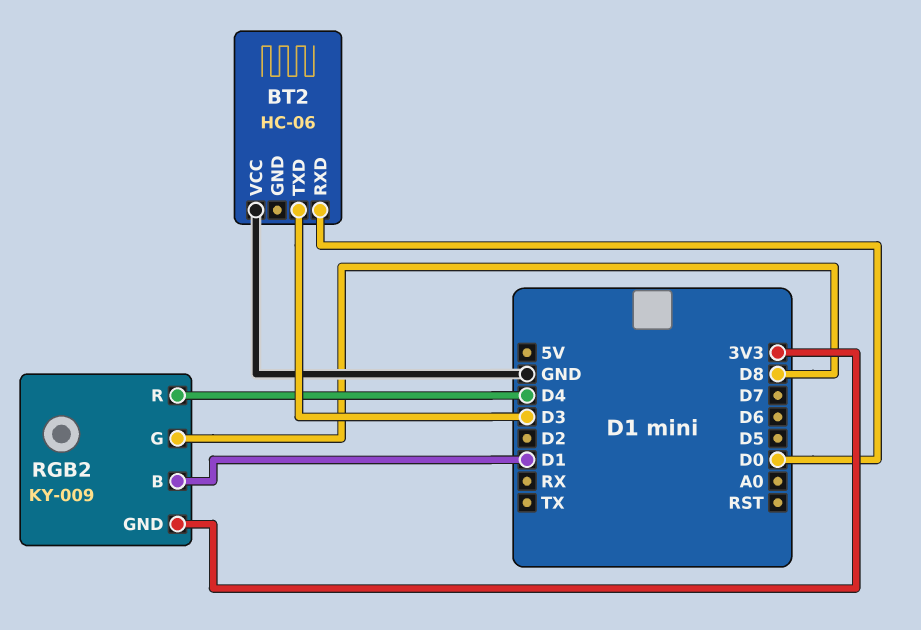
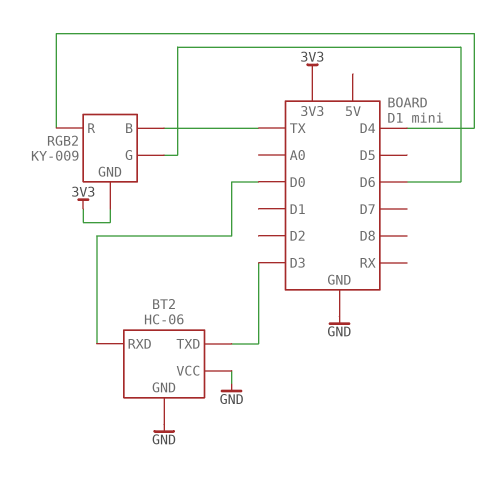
BT2 pin GND: none -> GND
RGB2 pin B: D1 -> TX
RGB2 pin G: D8 -> D6

